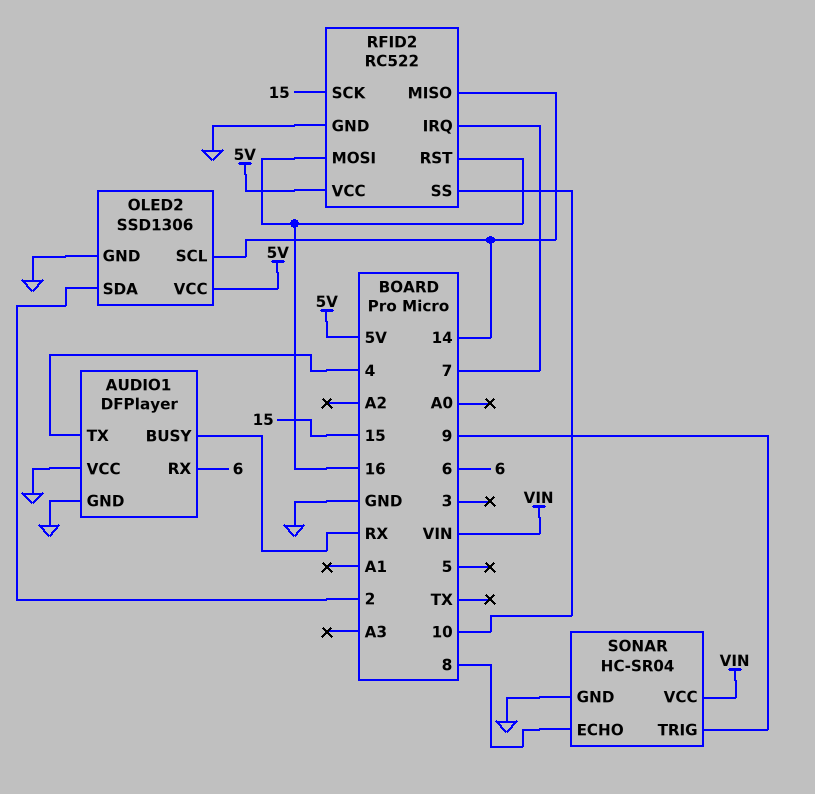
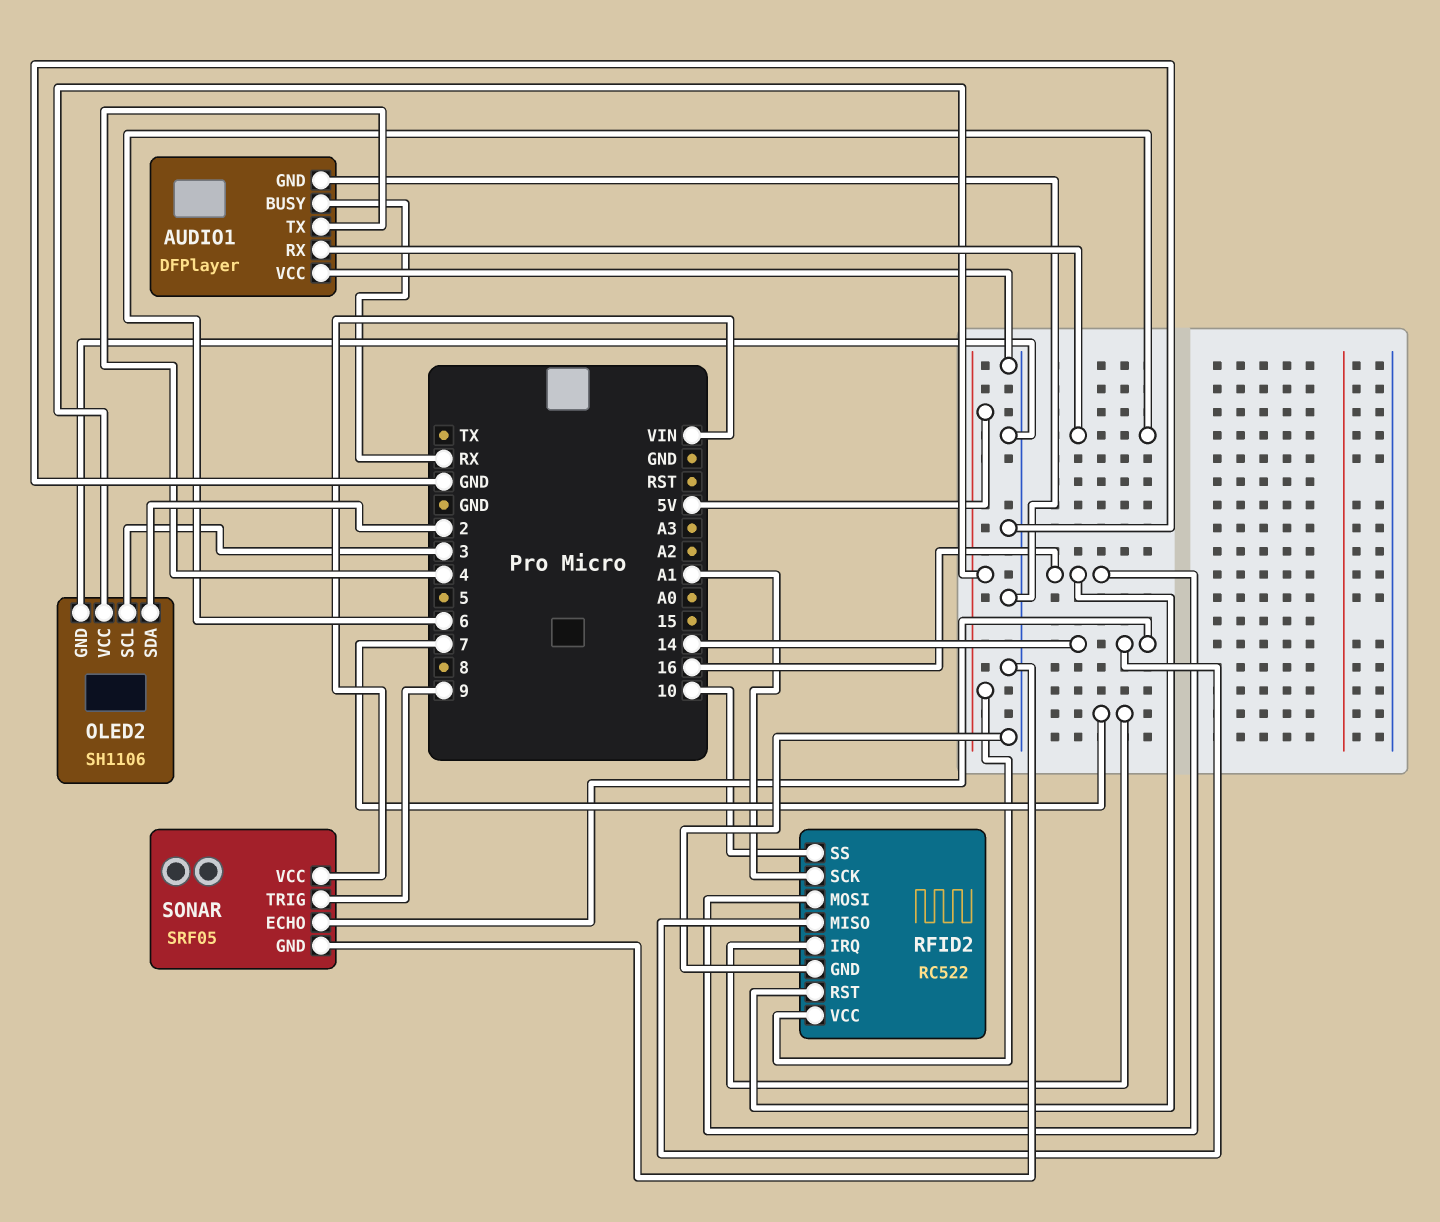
OLED2: SSD1306 -> SH1106
OLED2 pin SCL: 14 -> 3
RFID2 pin SCK: 15 -> A1
SONAR: HC-SR04 -> SRF05
SONAR pin ECHO: 8 -> 14

